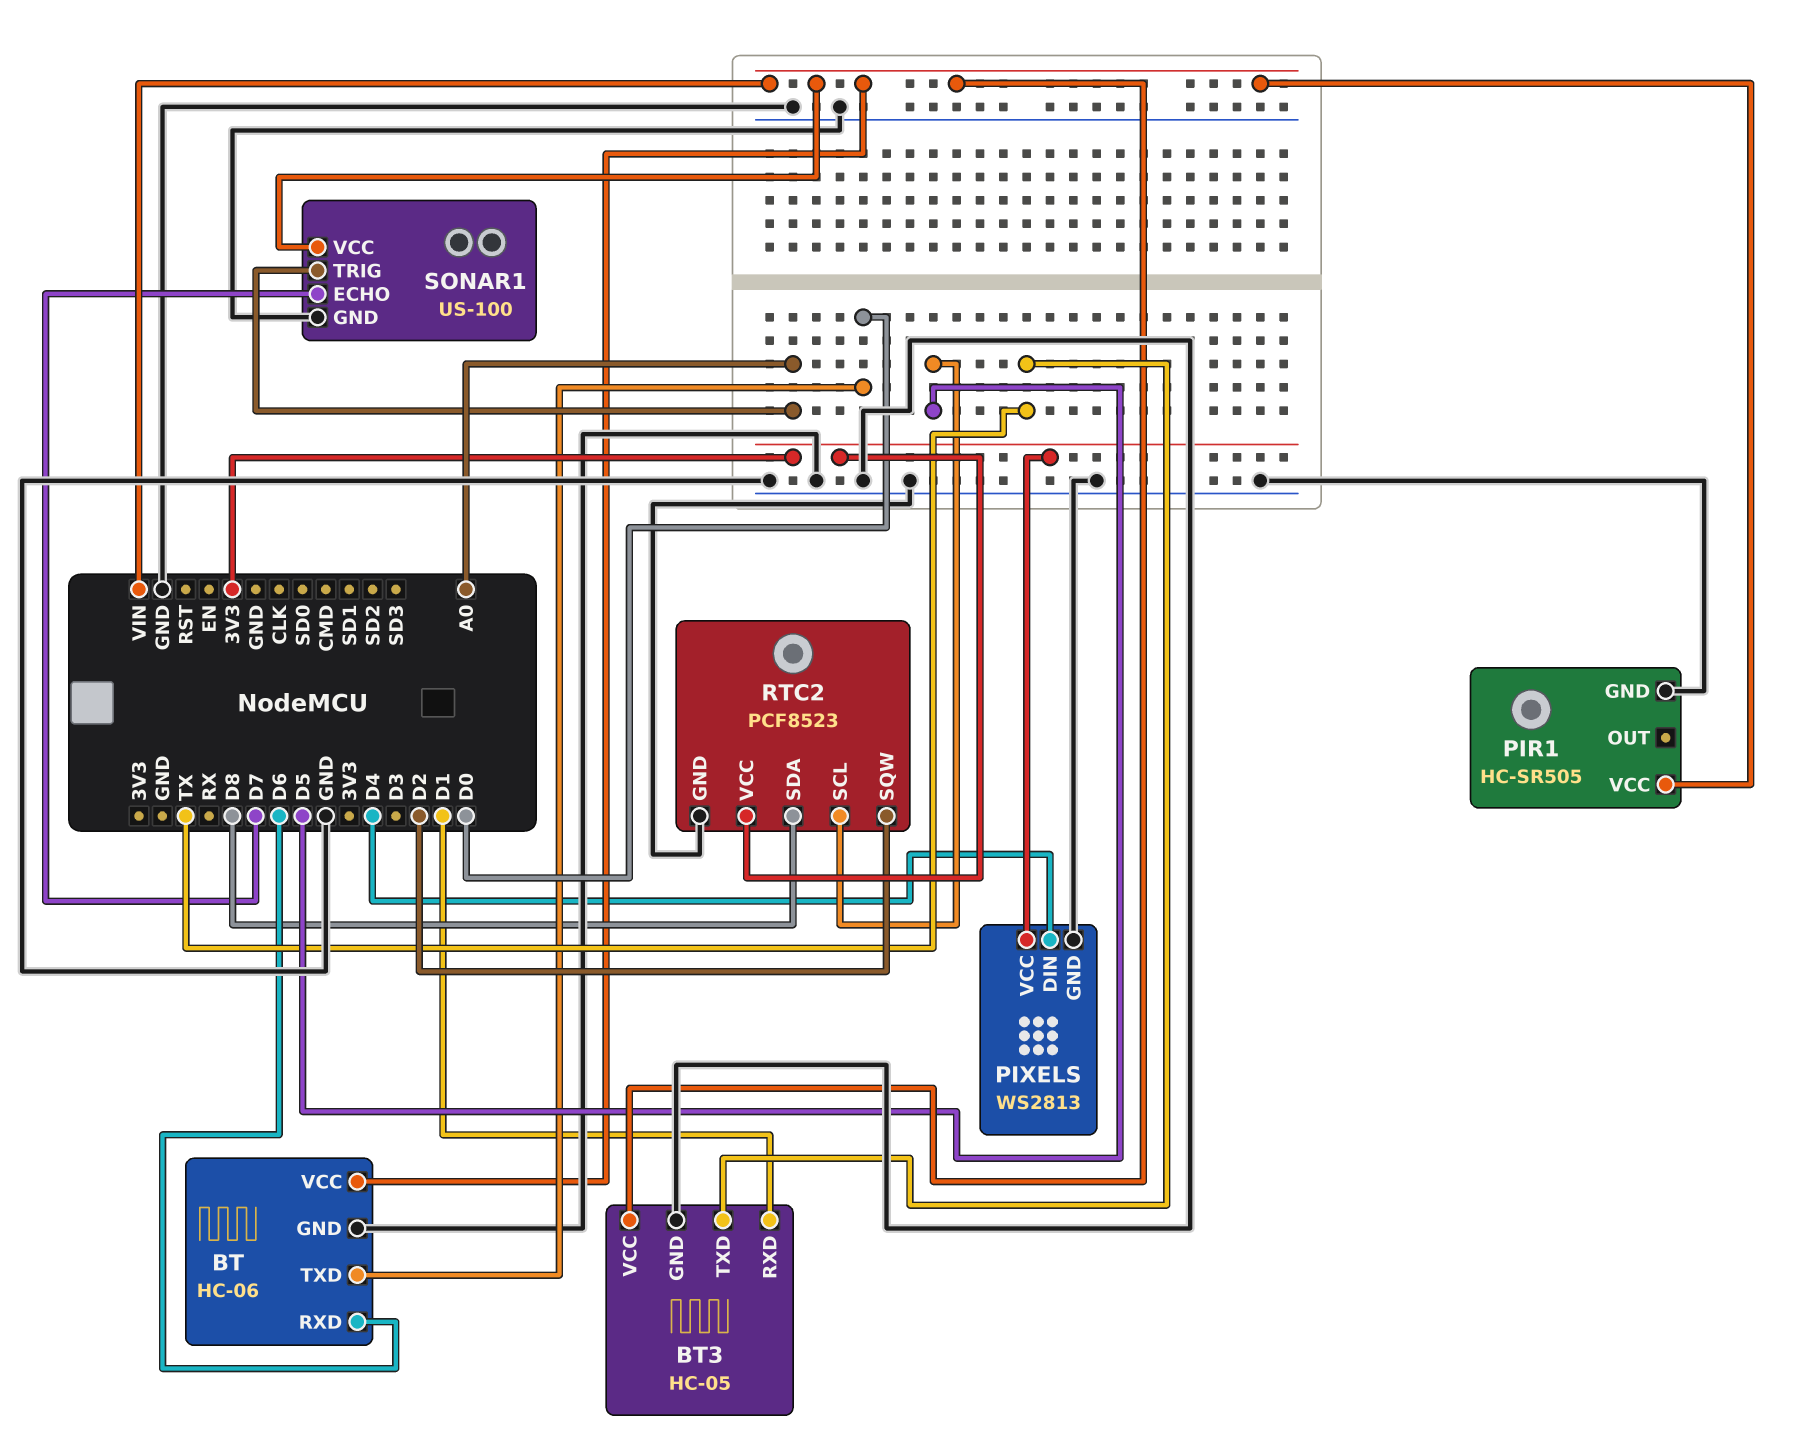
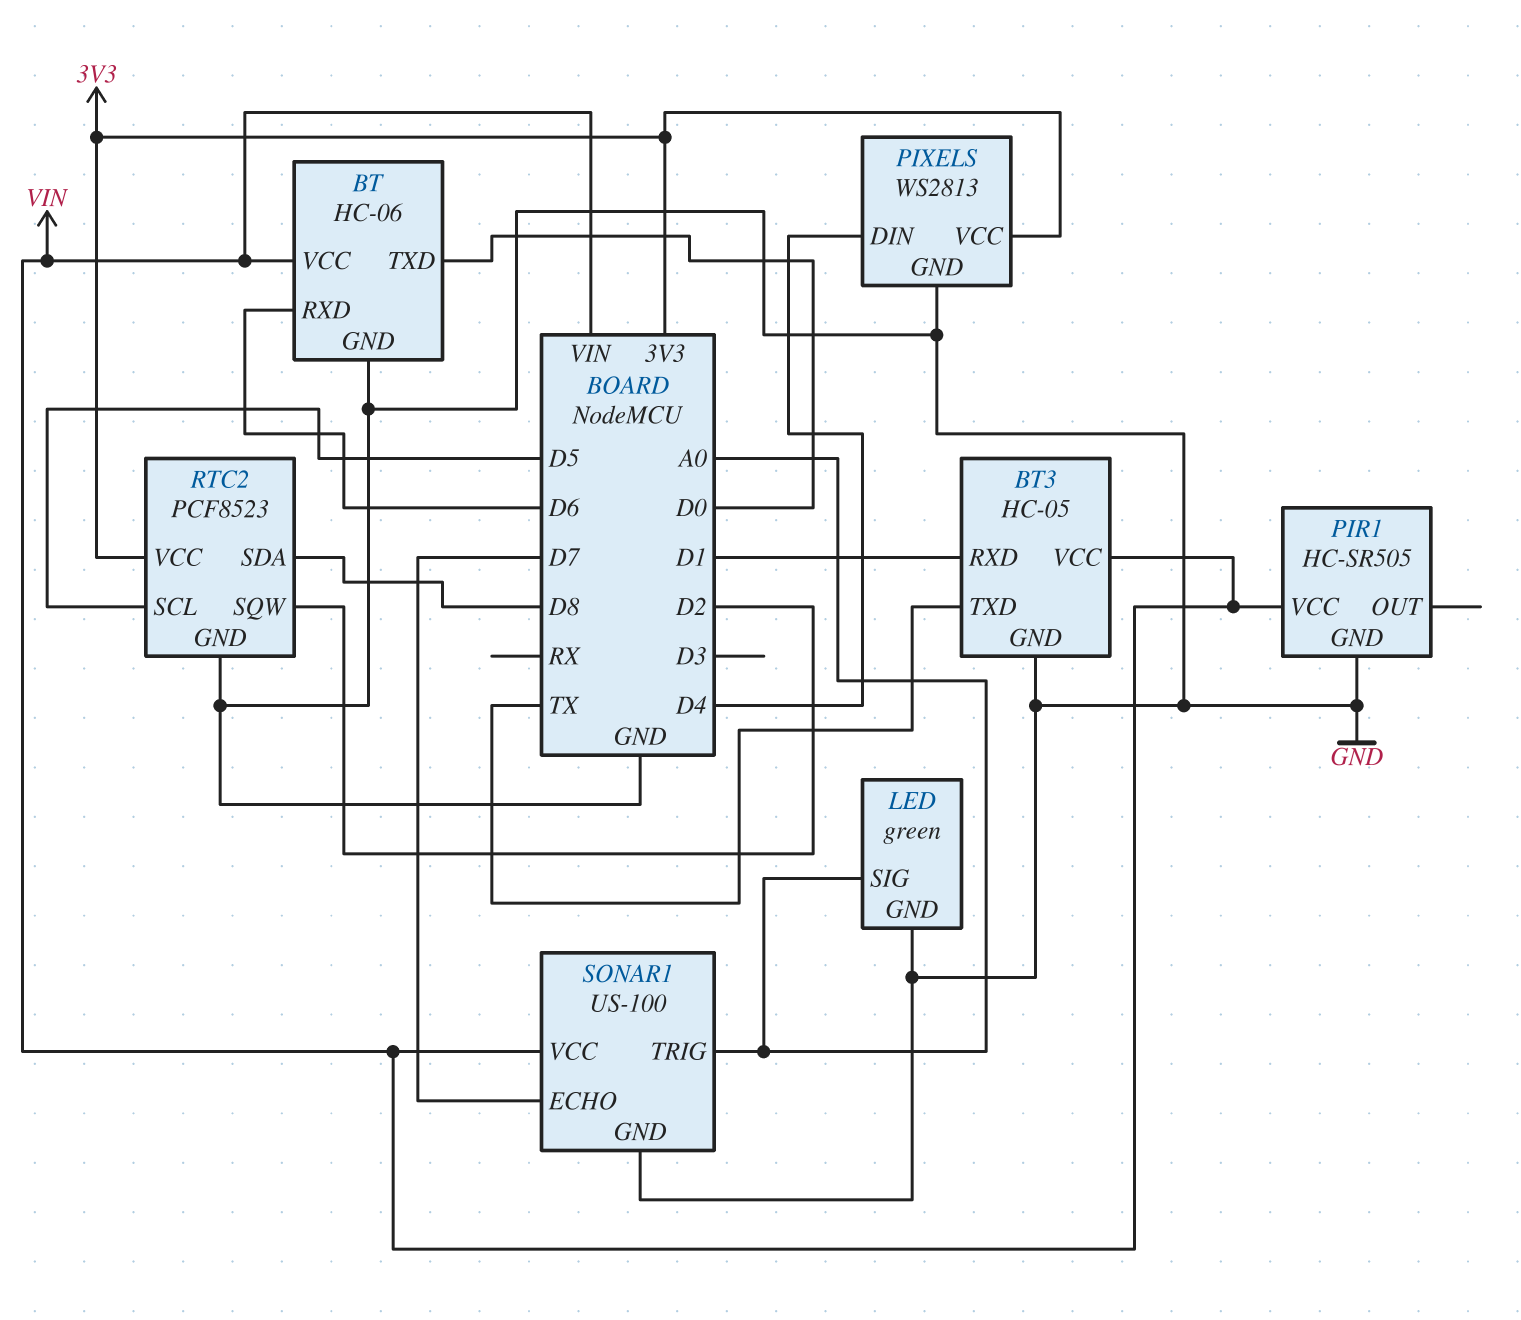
LED: none -> green
LED pin GND: none -> GND
LED pin SIG: none -> A0

